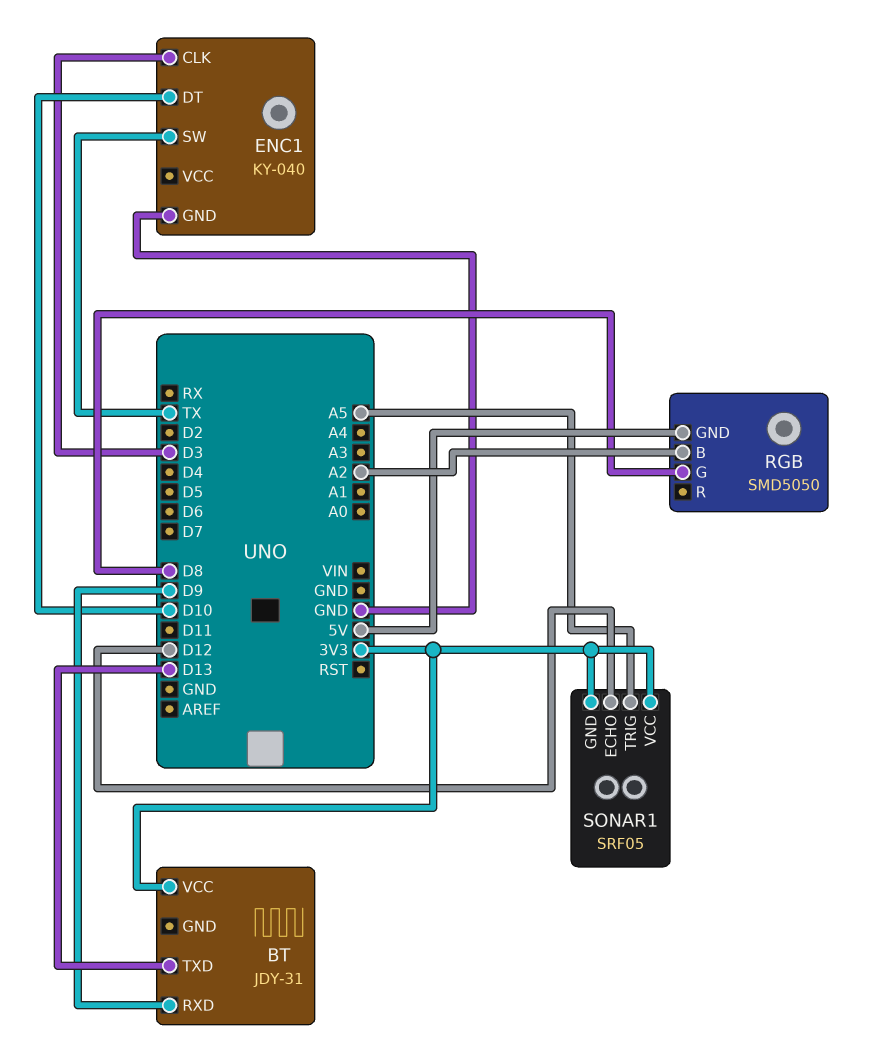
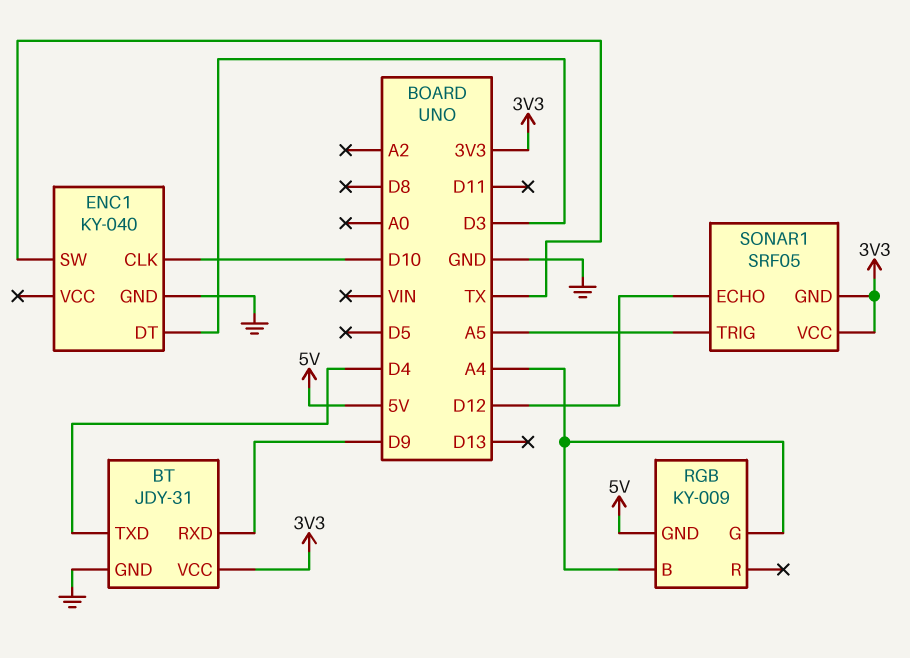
BT pin GND: none -> GND
BT pin TXD: D13 -> D4
ENC1 pin CLK: D3 -> D10
ENC1 pin DT: D10 -> D3
RGB: SMD5050 -> KY-009
RGB pin B: A2 -> A4
RGB pin G: D8 -> A4

